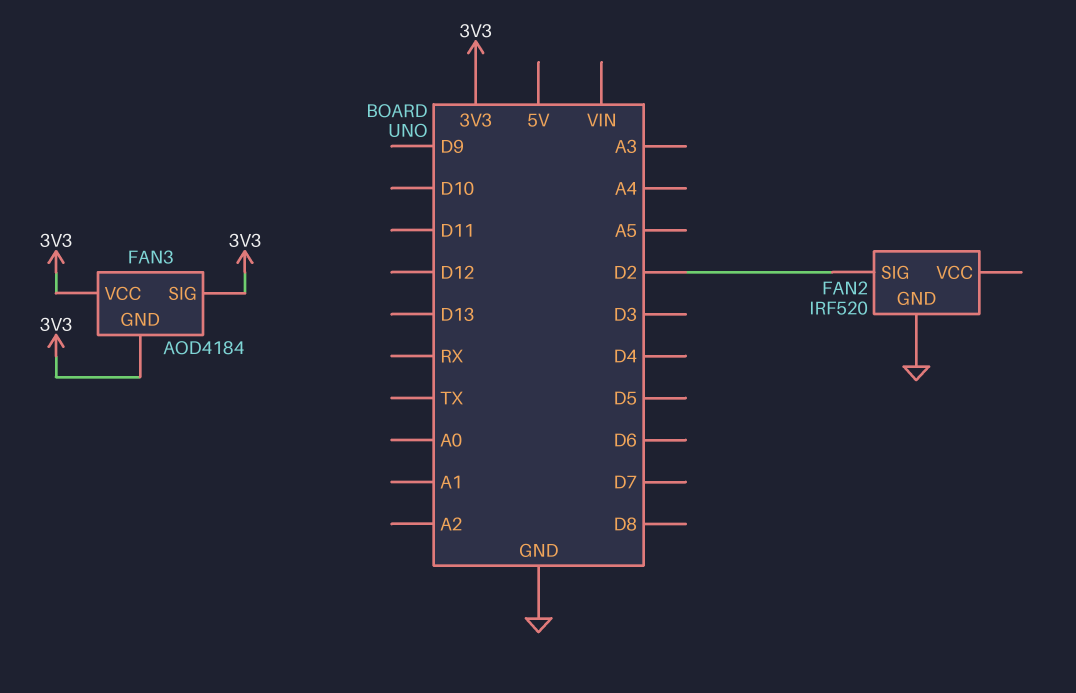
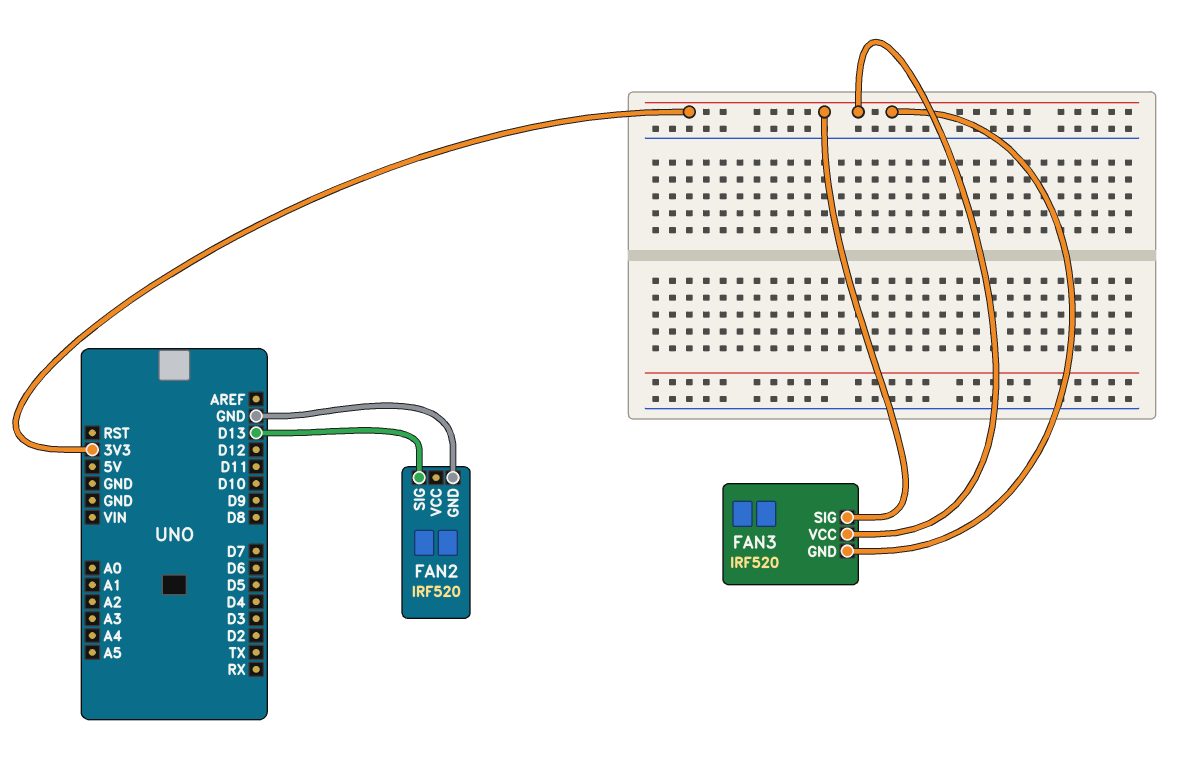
FAN2 pin SIG: D2 -> D13
FAN3: AOD4184 -> IRF520

